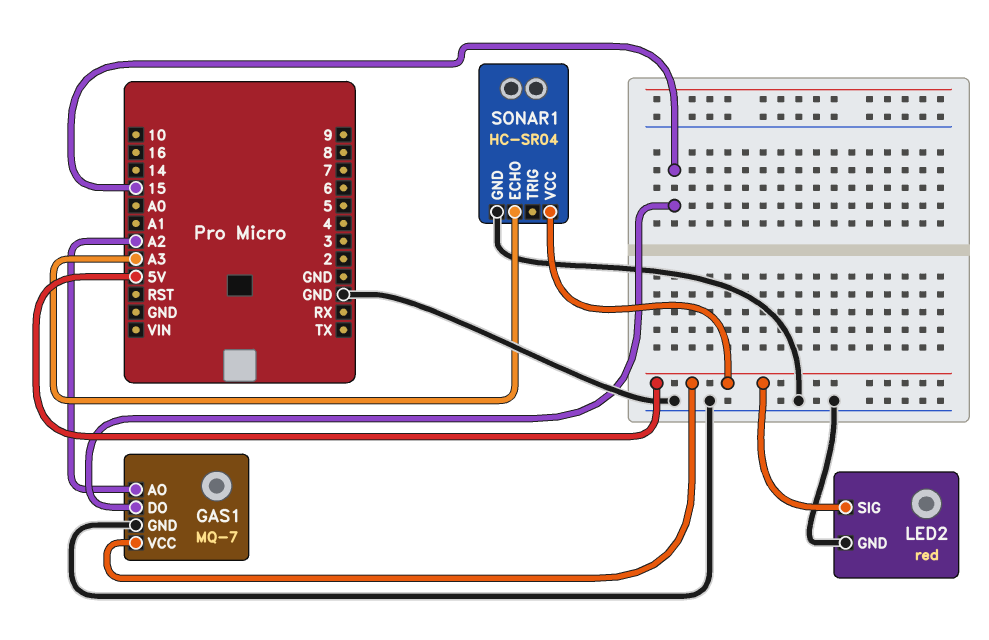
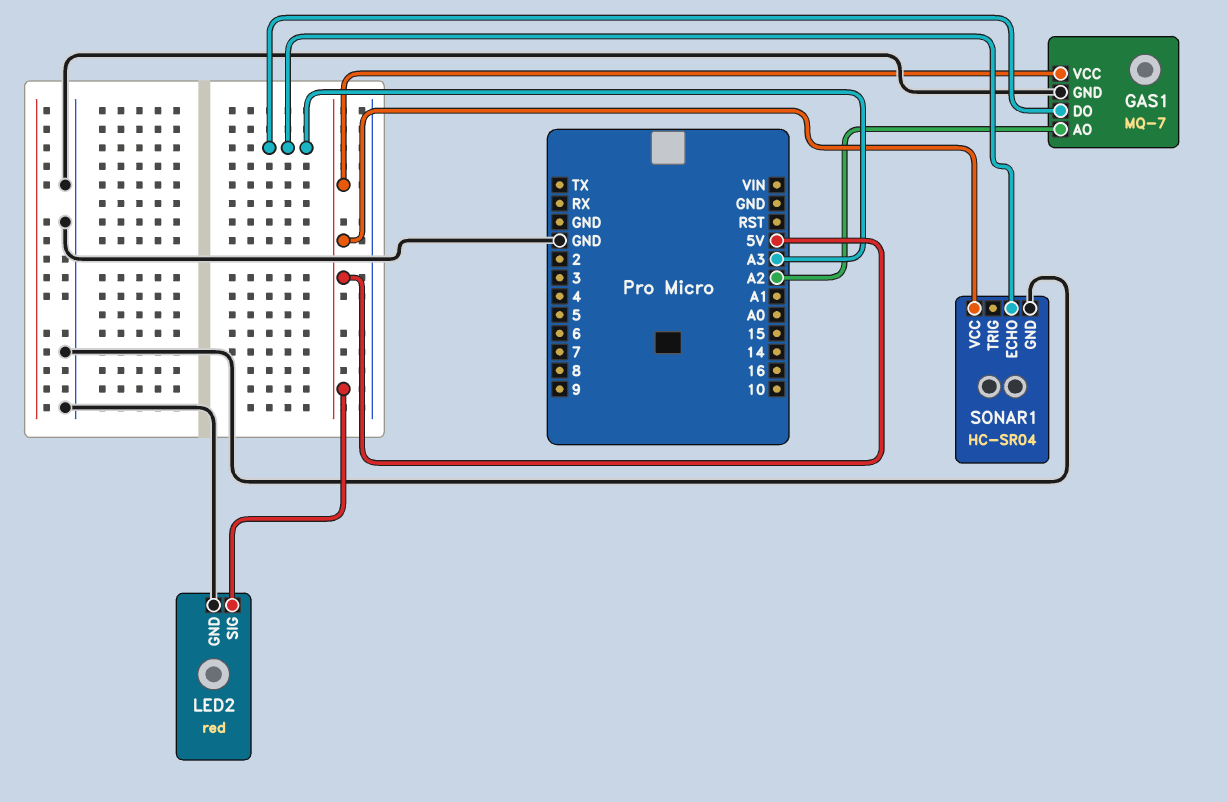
GAS1 pin DO: 15 -> A3

